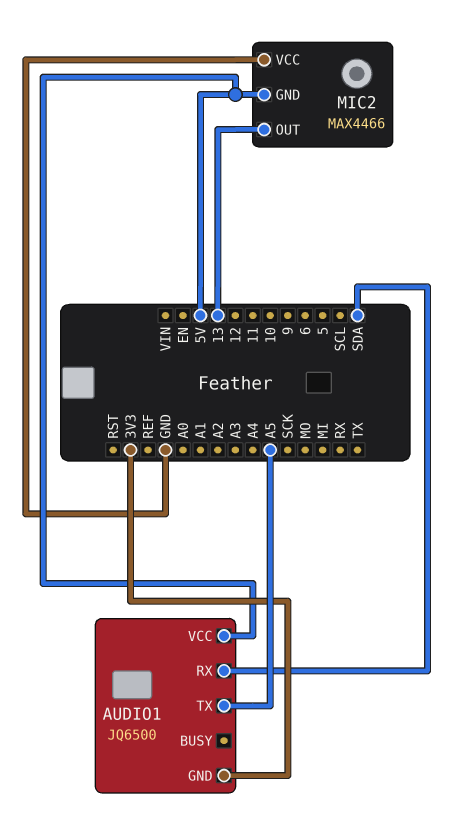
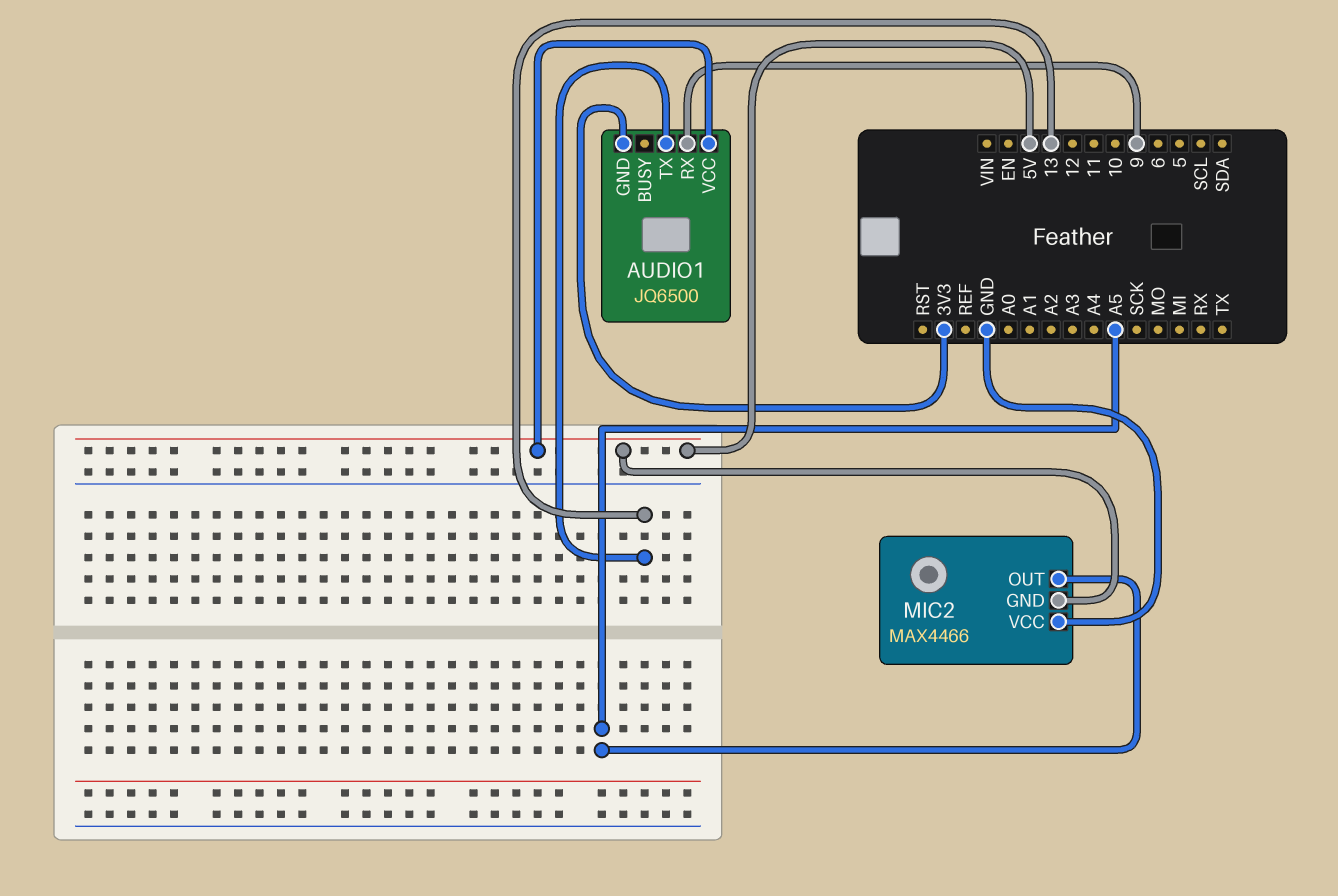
AUDIO1 pin RX: SDA -> 9
AUDIO1 pin TX: A5 -> 13
MIC2 pin OUT: 13 -> A5

